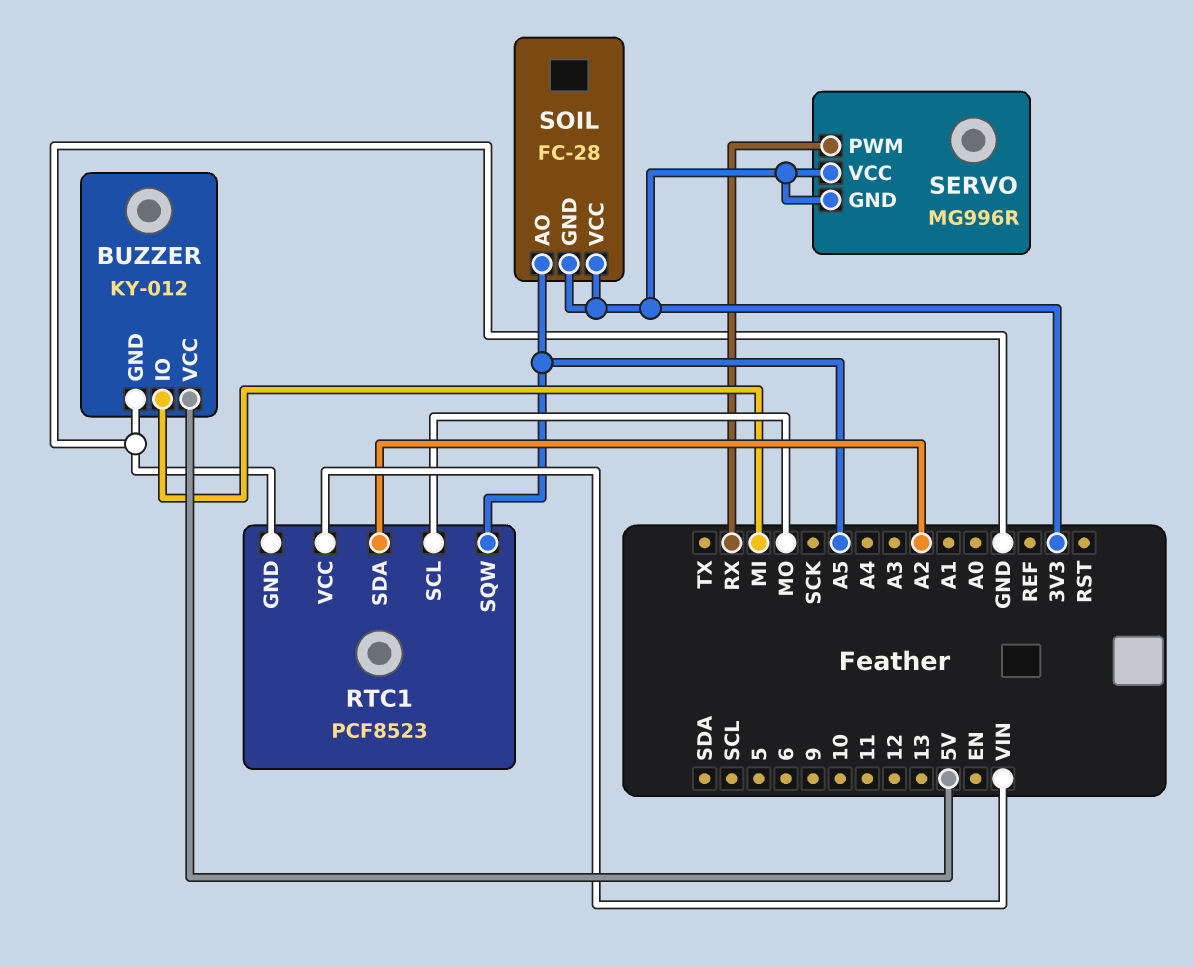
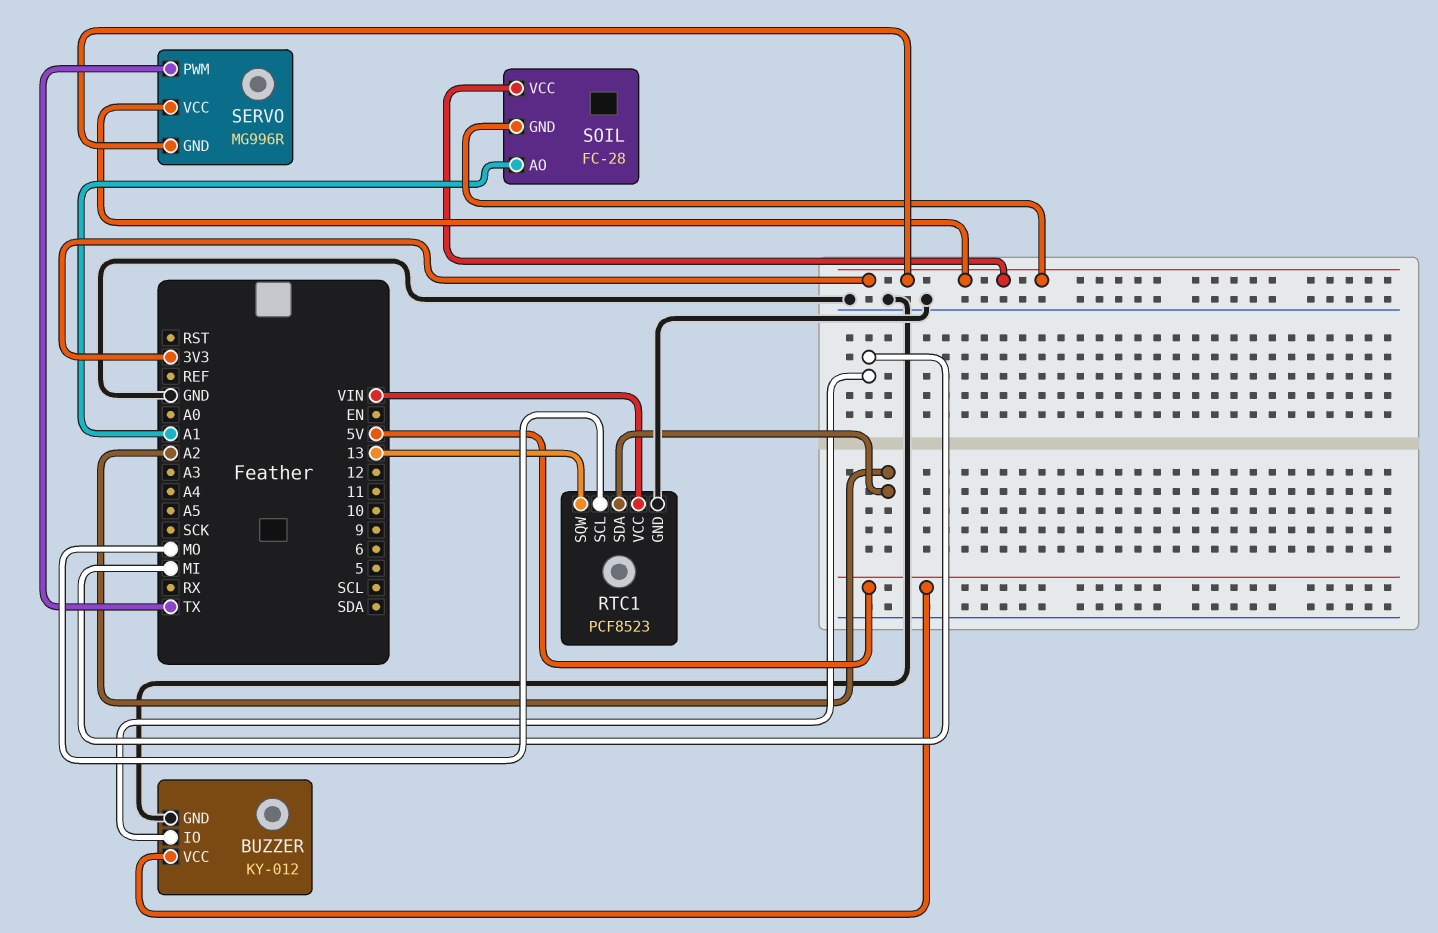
RTC1 pin SQW: A5 -> 13
SERVO pin PWM: RX -> TX
SOIL pin AO: A5 -> A1

